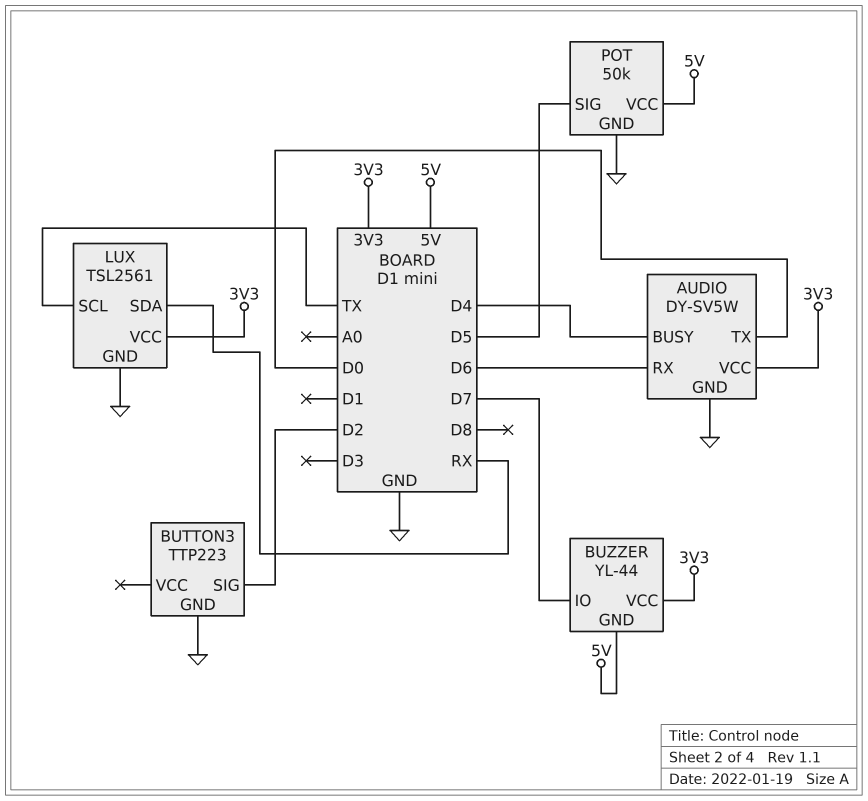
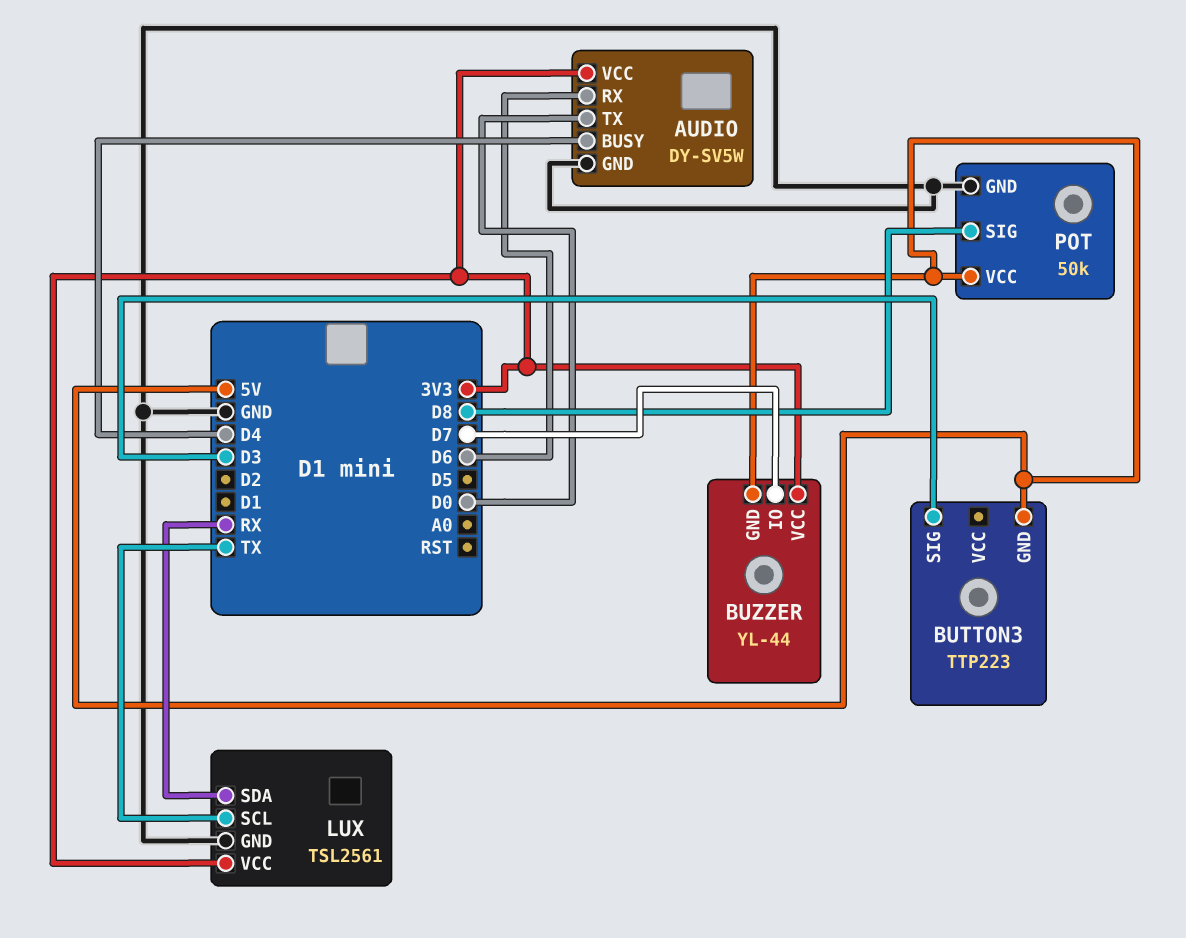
BUTTON3 pin GND: GND -> 5V
BUTTON3 pin SIG: D2 -> D3
POT pin SIG: D5 -> D8

